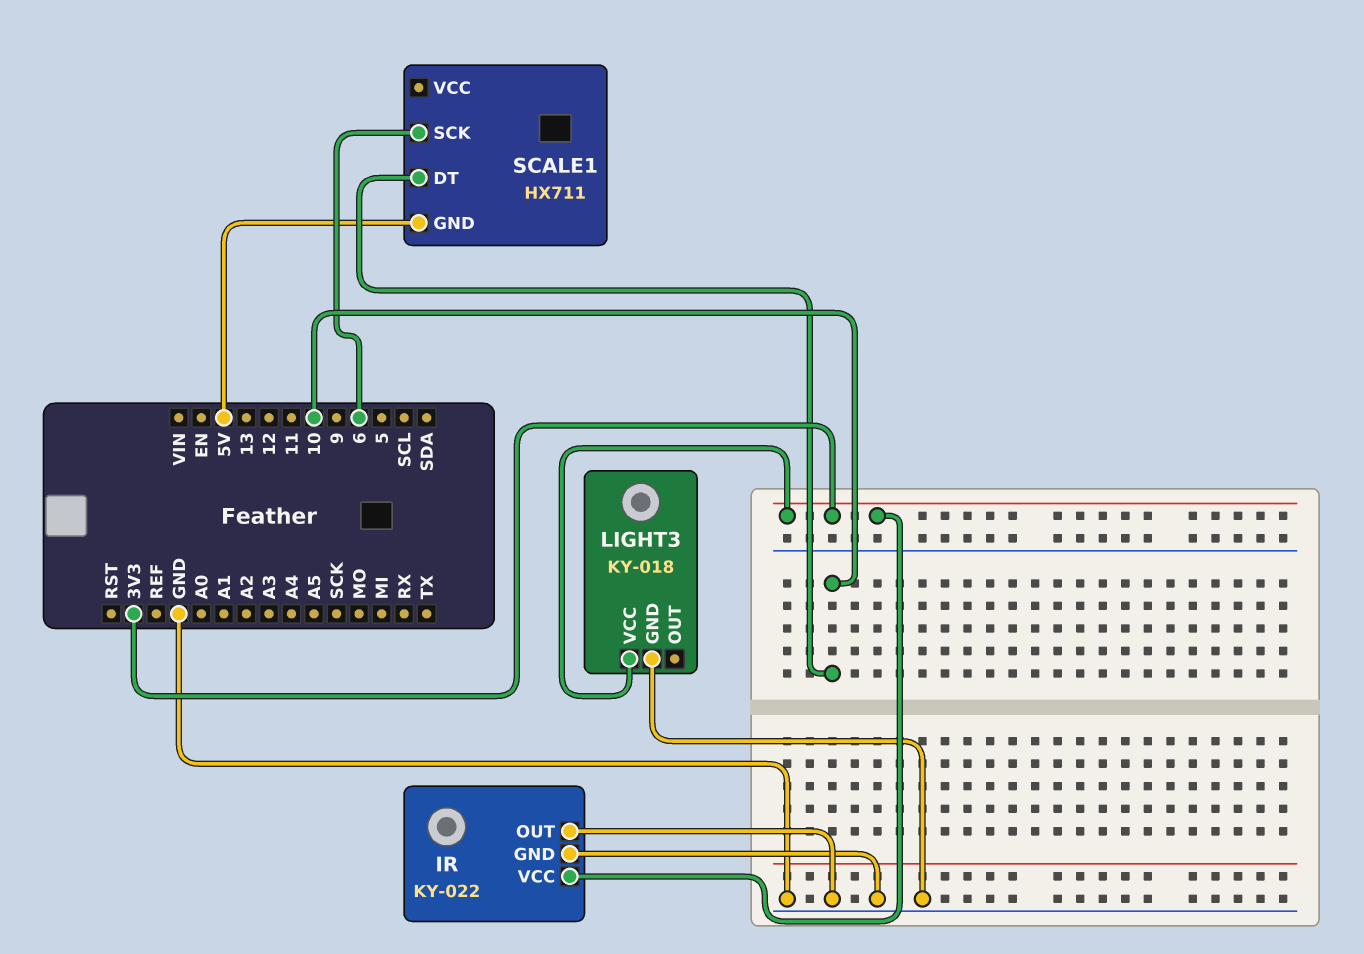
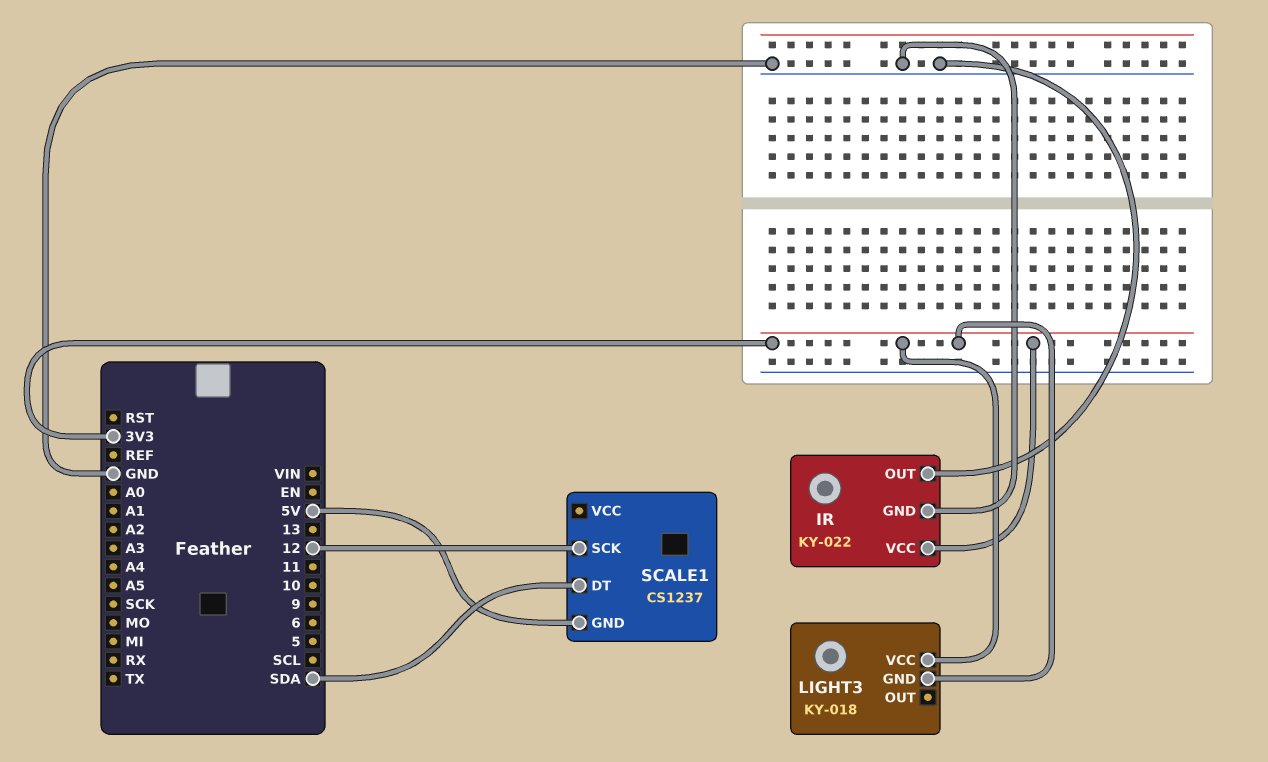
LIGHT3 pin GND: GND -> 3V3
SCALE1: HX711 -> CS1237
SCALE1 pin DT: 10 -> SDA
SCALE1 pin SCK: 6 -> 12

